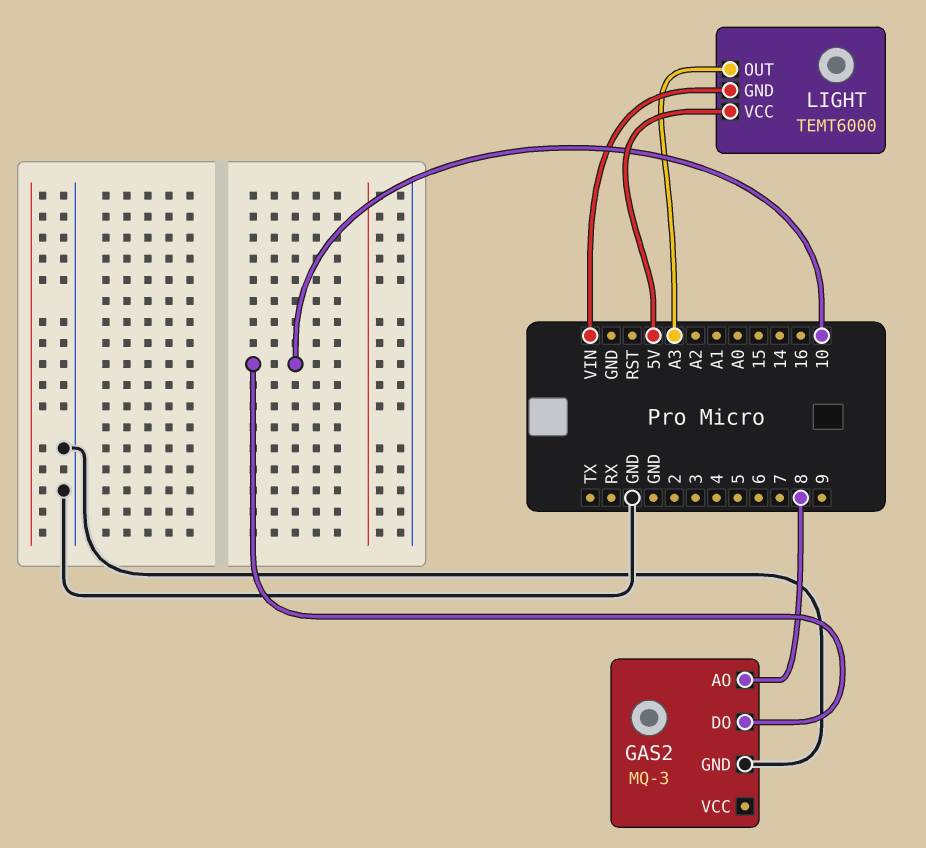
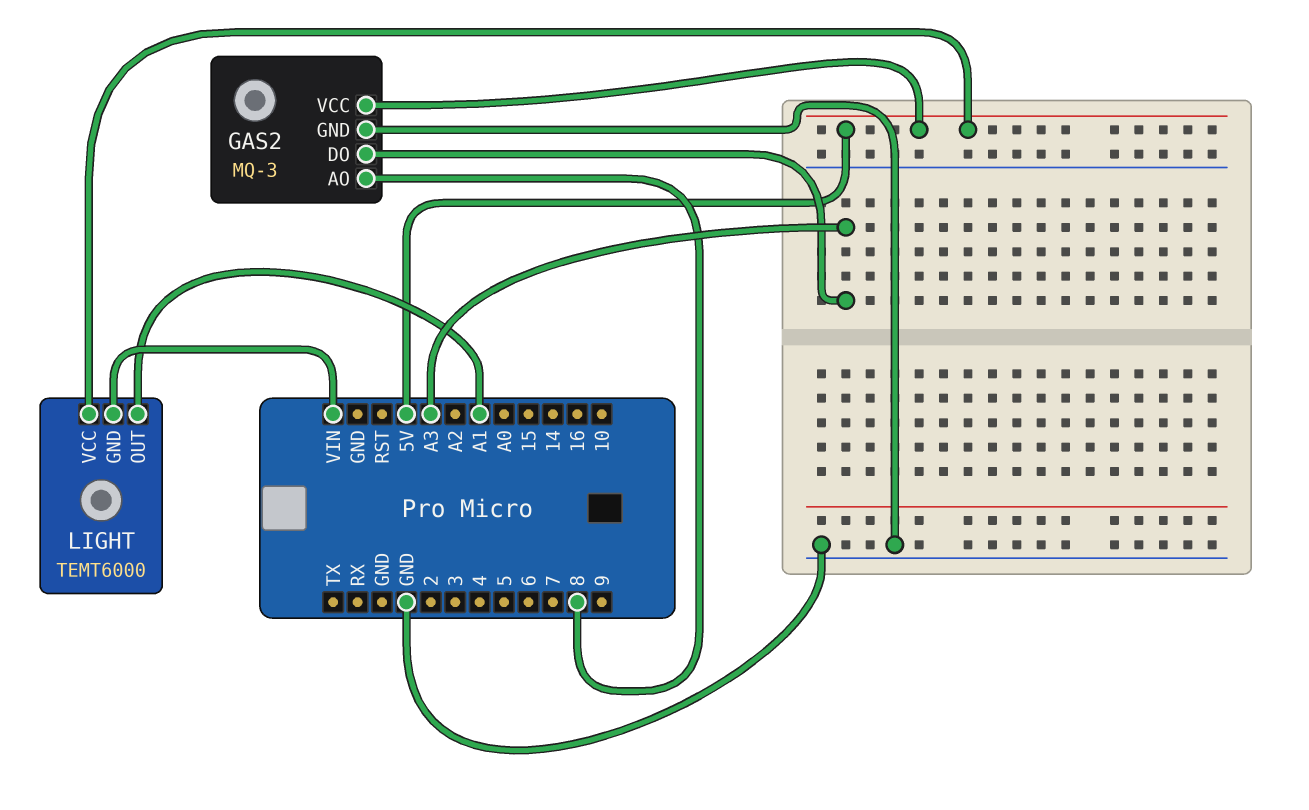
GAS2 pin DO: 10 -> A3
GAS2 pin VCC: none -> 5V
LIGHT pin OUT: A3 -> A1

